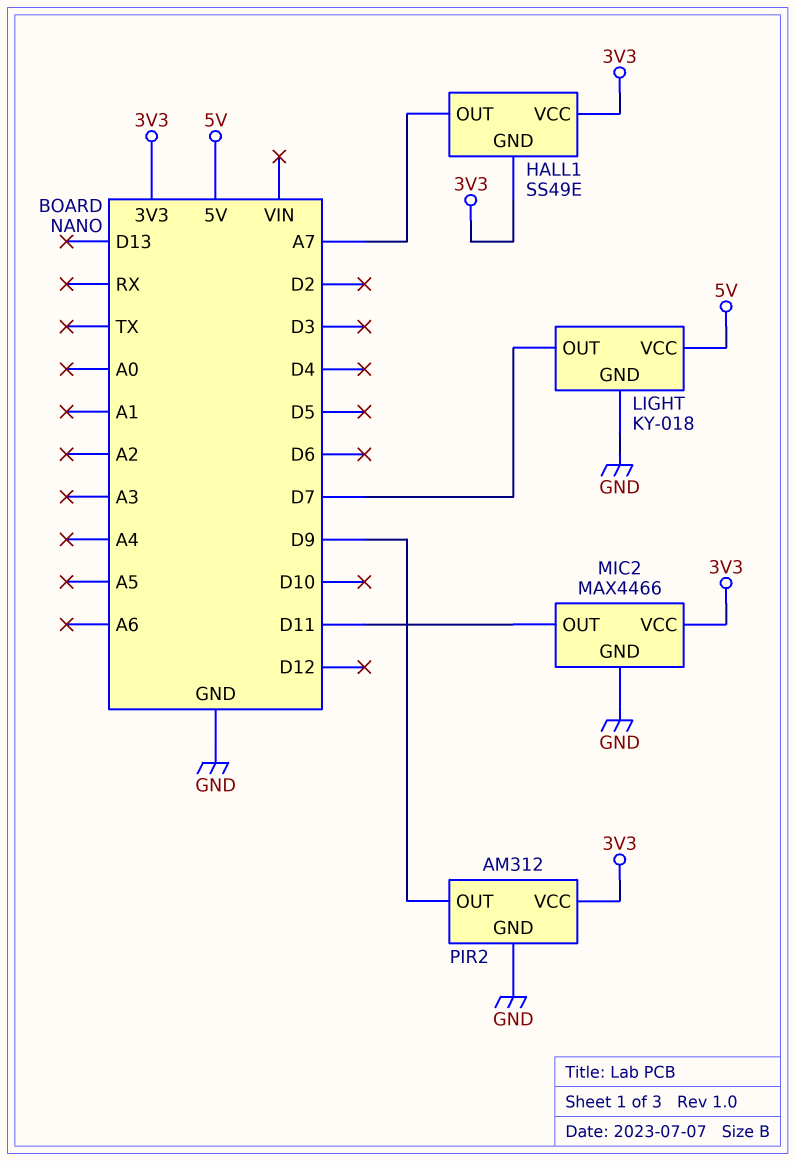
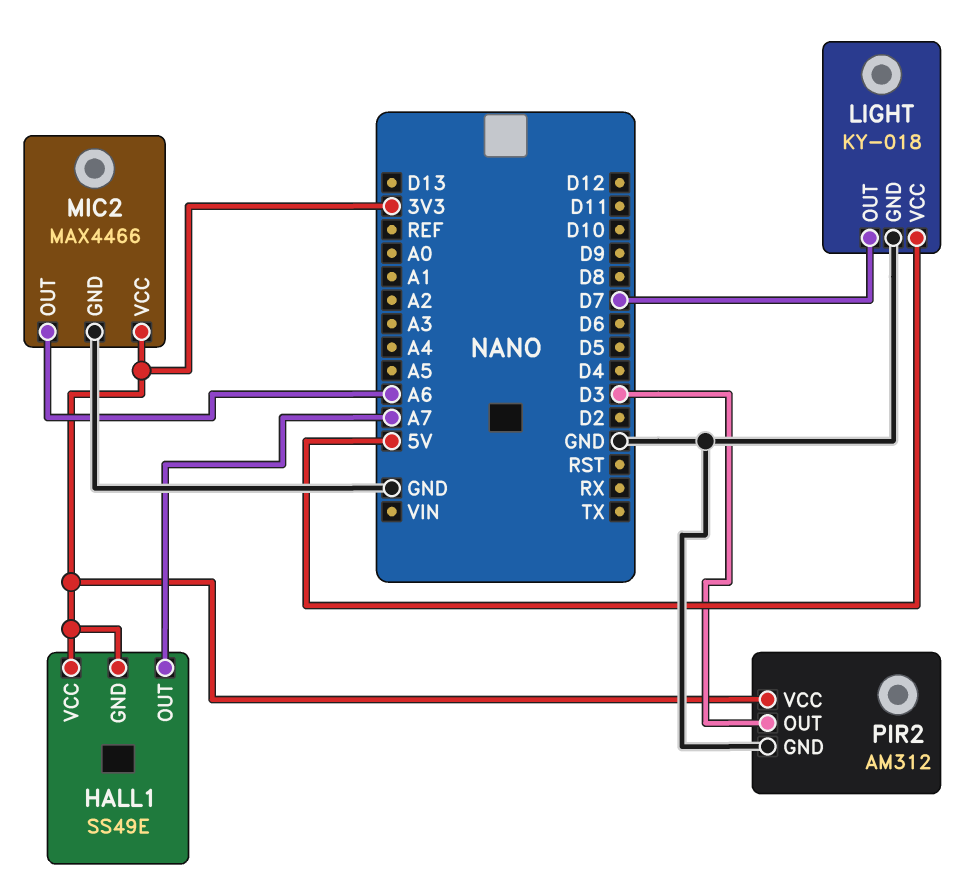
MIC2 pin OUT: D11 -> A6
PIR2 pin OUT: D9 -> D3

